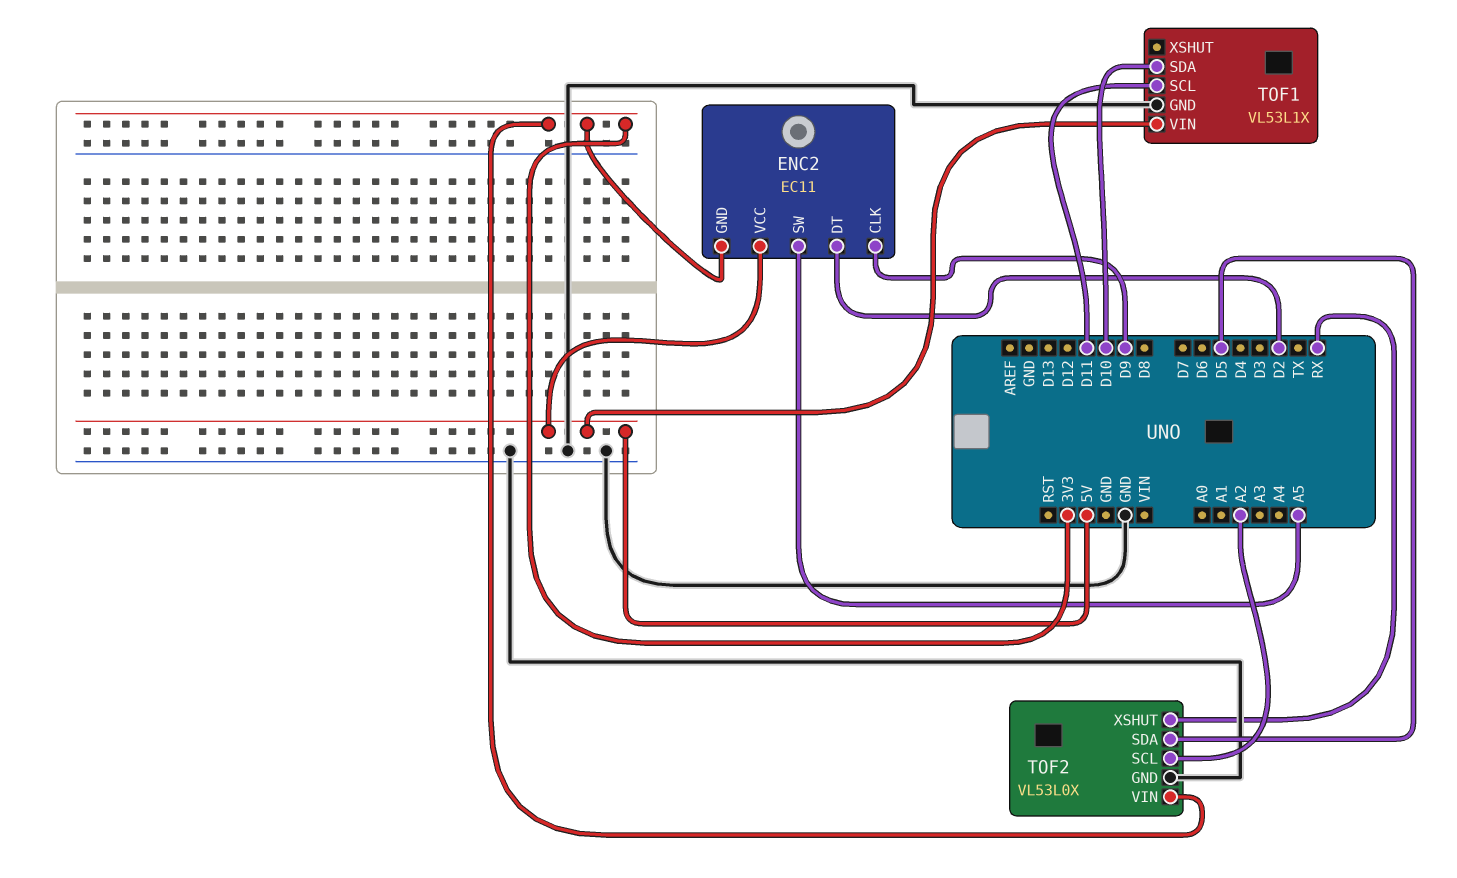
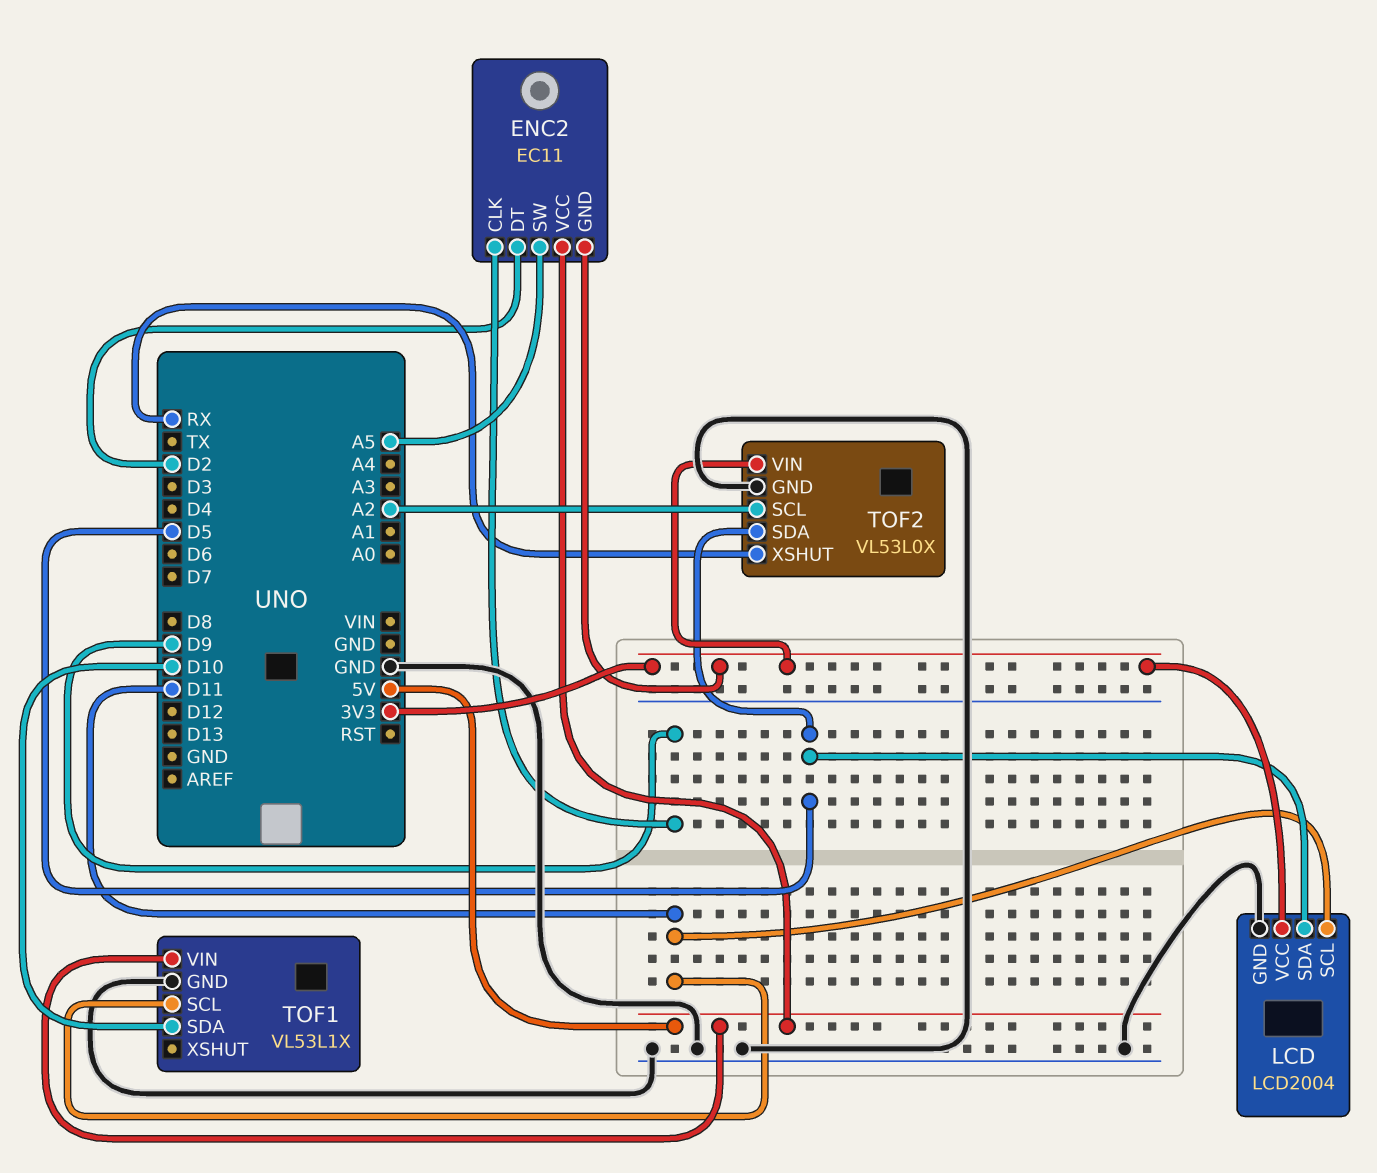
LCD: none -> LCD2004
LCD pin GND: none -> GND
LCD pin SCL: none -> D11
LCD pin SDA: none -> D5
LCD pin VCC: none -> 3V3

